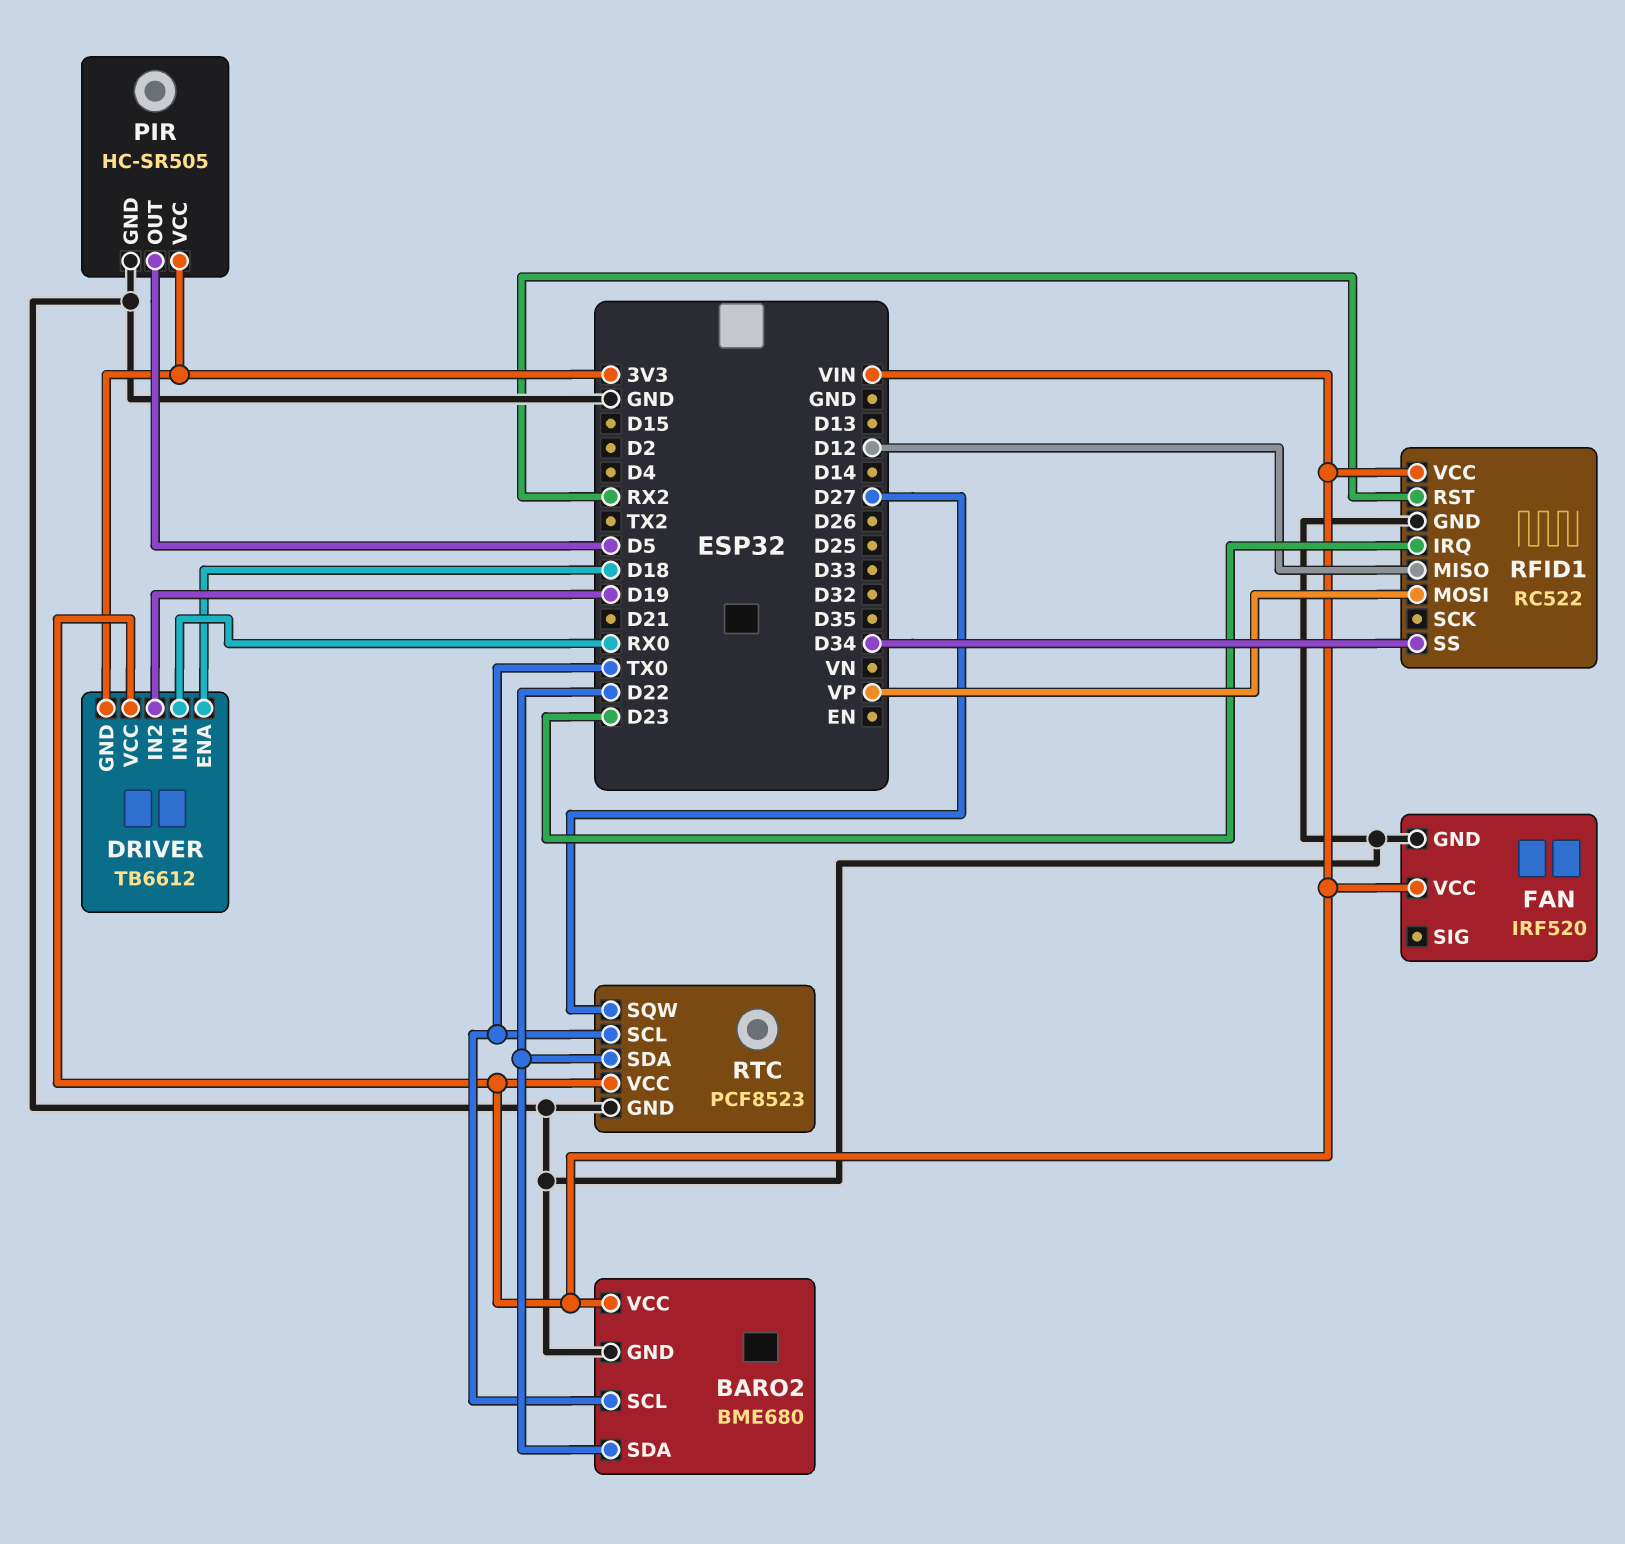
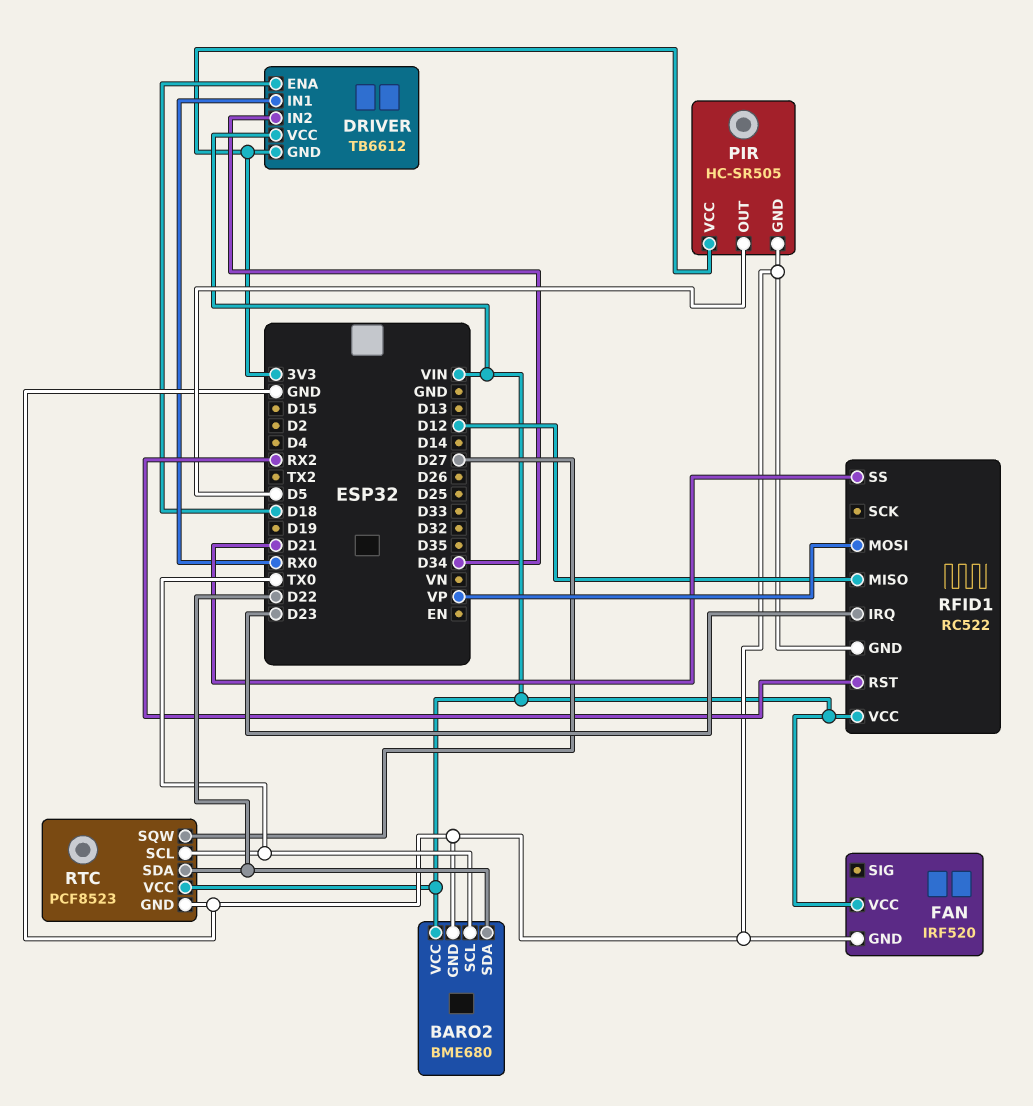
DRIVER pin IN2: D19 -> D34
RFID1 pin SS: D34 -> D21

